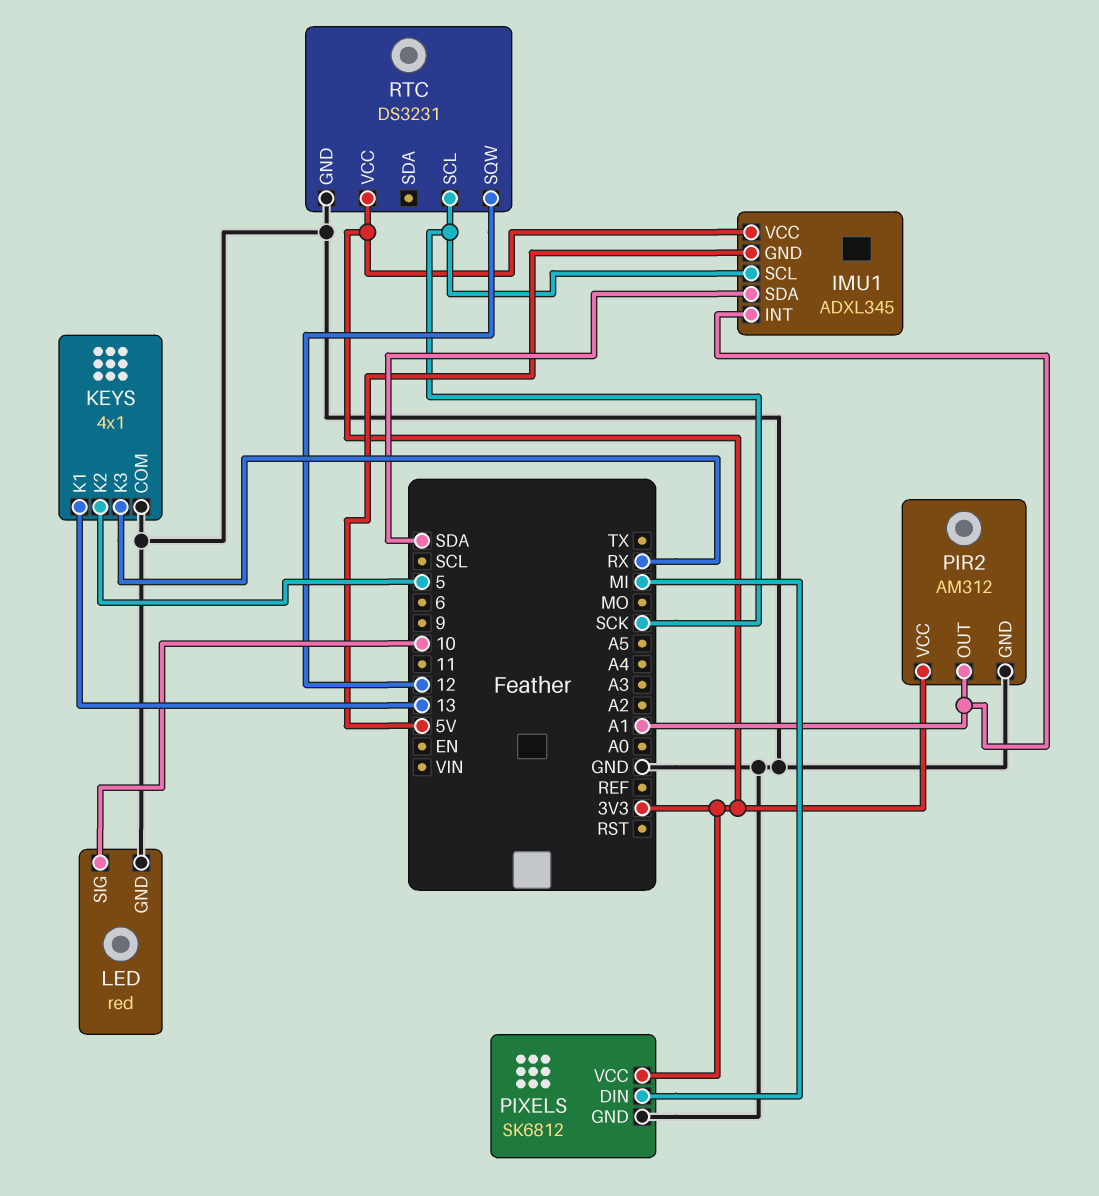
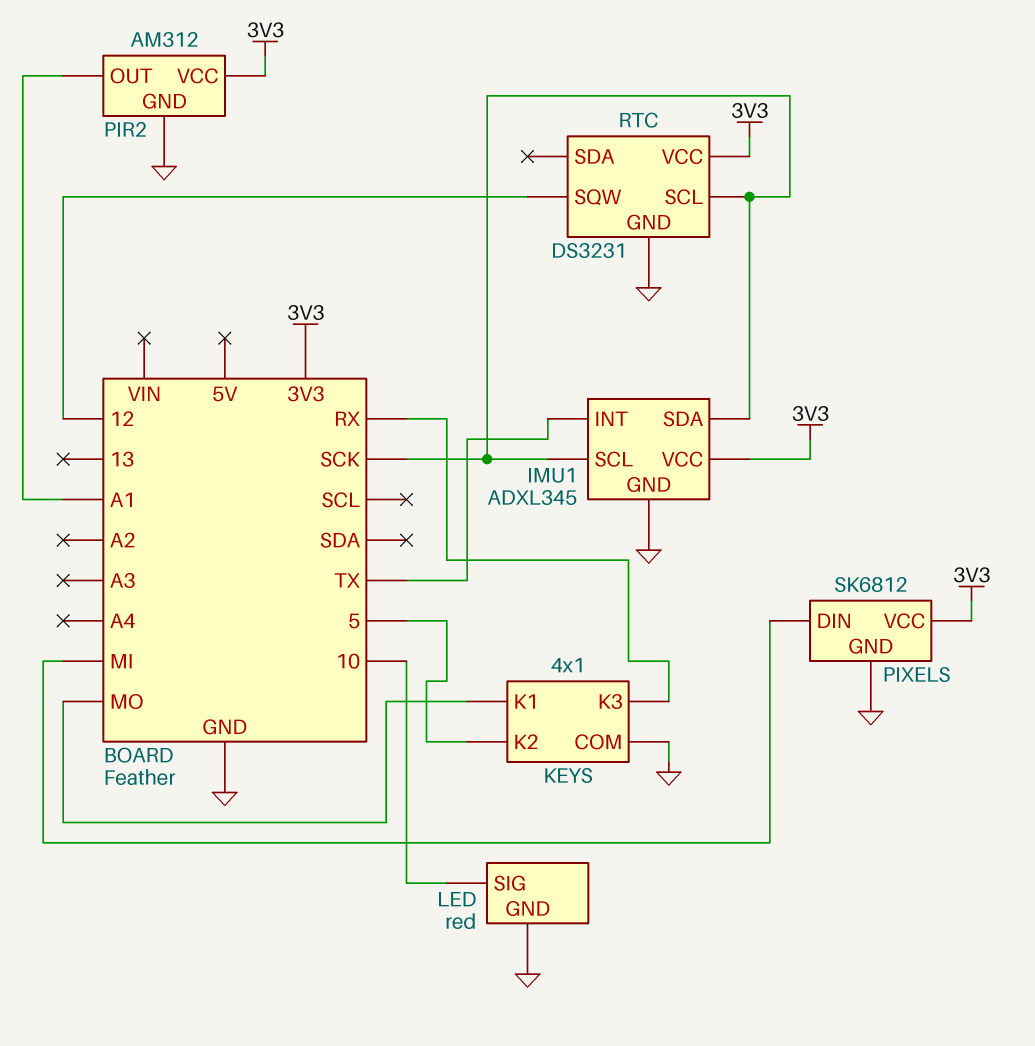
IMU1 pin GND: 5V -> GND
IMU1 pin INT: A1 -> TX
IMU1 pin SDA: SDA -> SCK
KEYS pin K1: 13 -> MO

